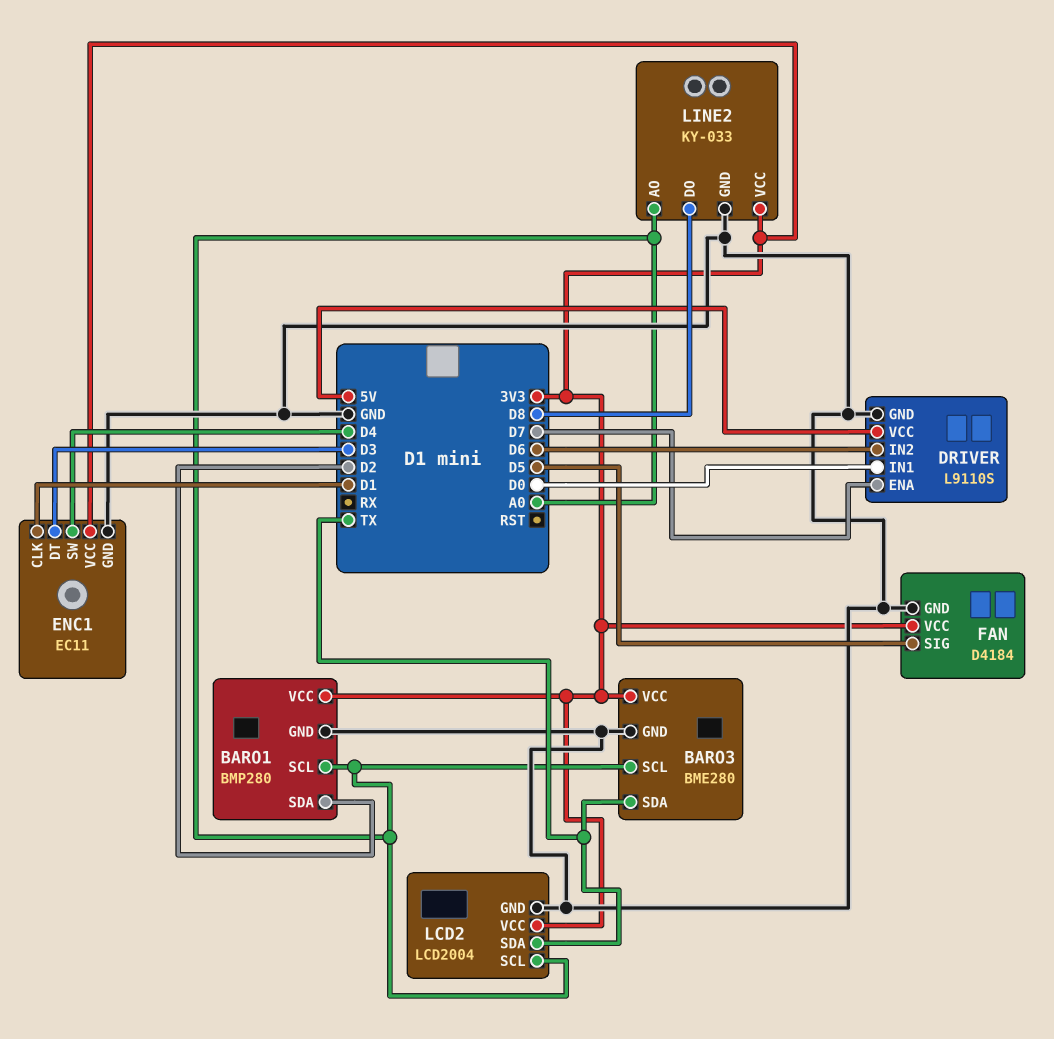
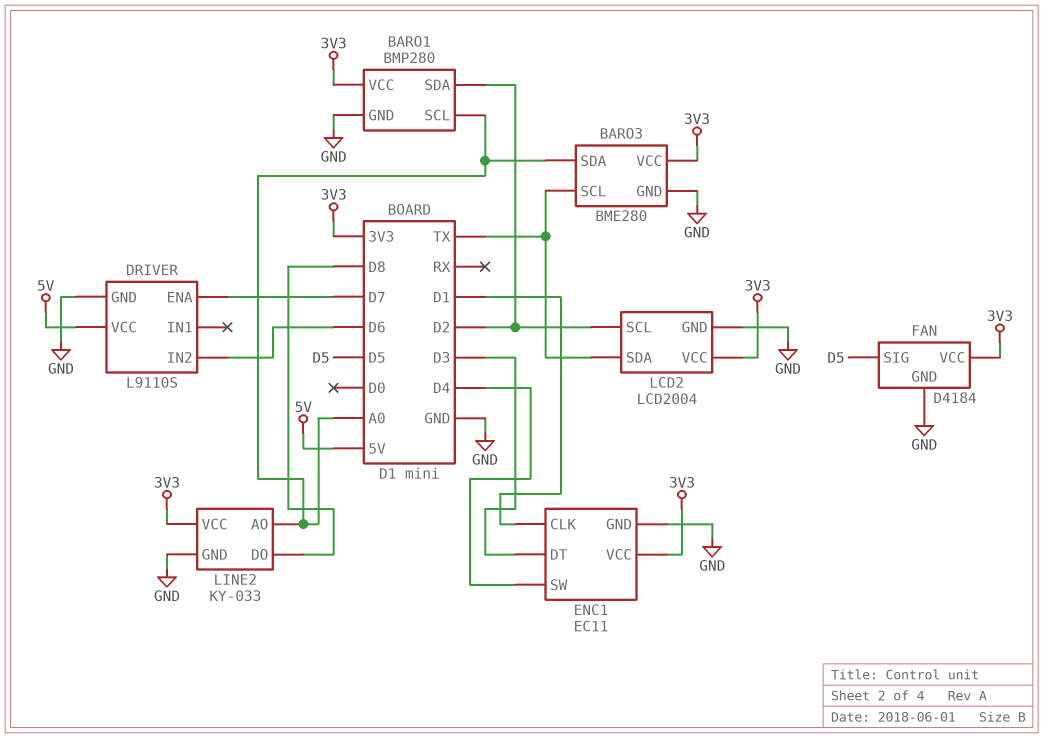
BARO3 pin SCL: A0 -> TX
BARO3 pin SDA: TX -> A0
DRIVER pin IN1: D0 -> none
LCD2 pin SCL: A0 -> D2

